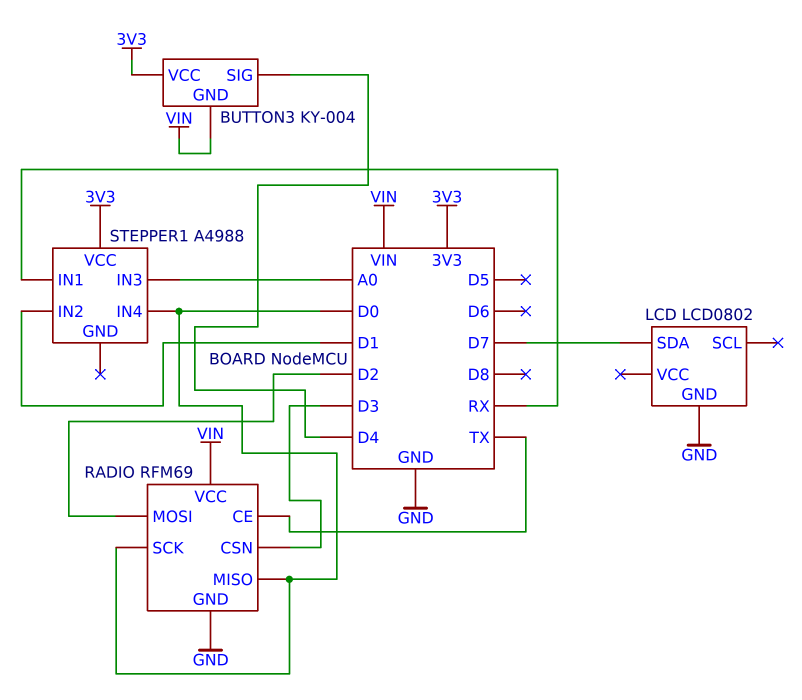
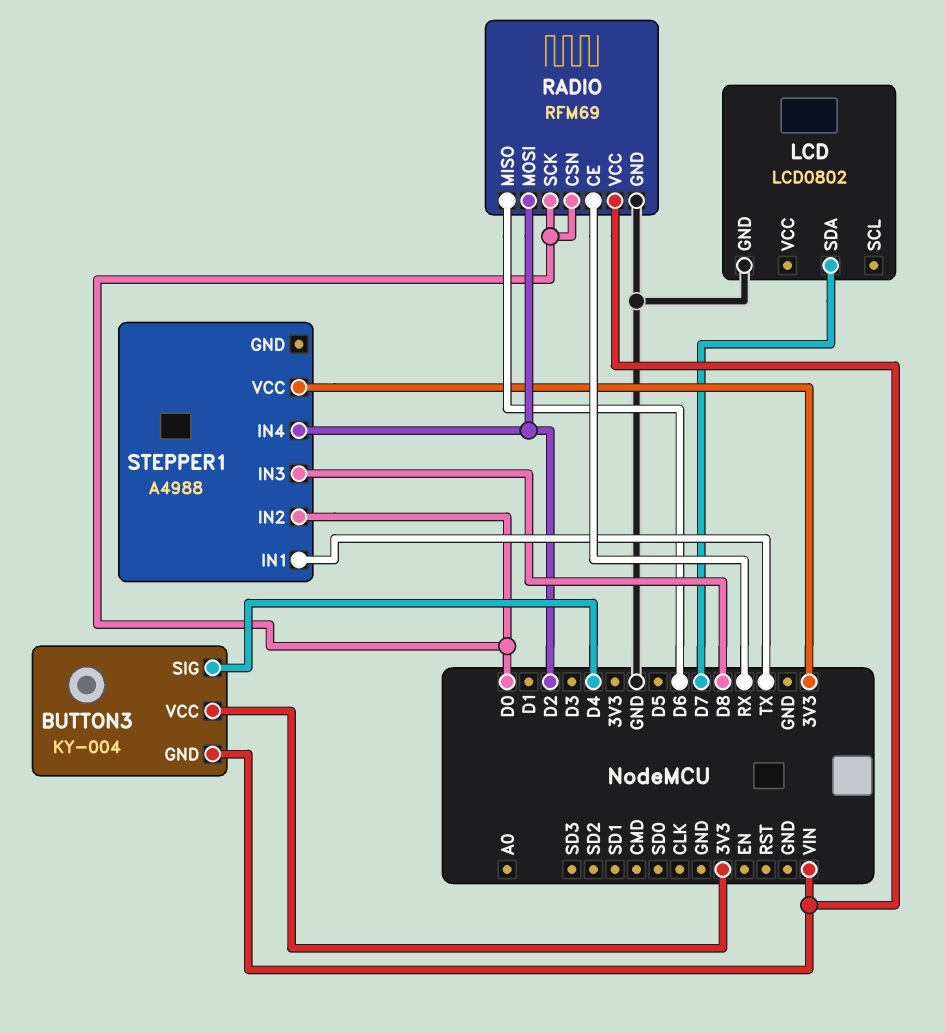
RADIO pin CE: TX -> RX
RADIO pin CSN: D3 -> D0
RADIO pin MISO: D0 -> D6
STEPPER1 pin IN1: RX -> TX
STEPPER1 pin IN2: D1 -> D0
STEPPER1 pin IN3: A0 -> D8
STEPPER1 pin IN4: D0 -> D2

